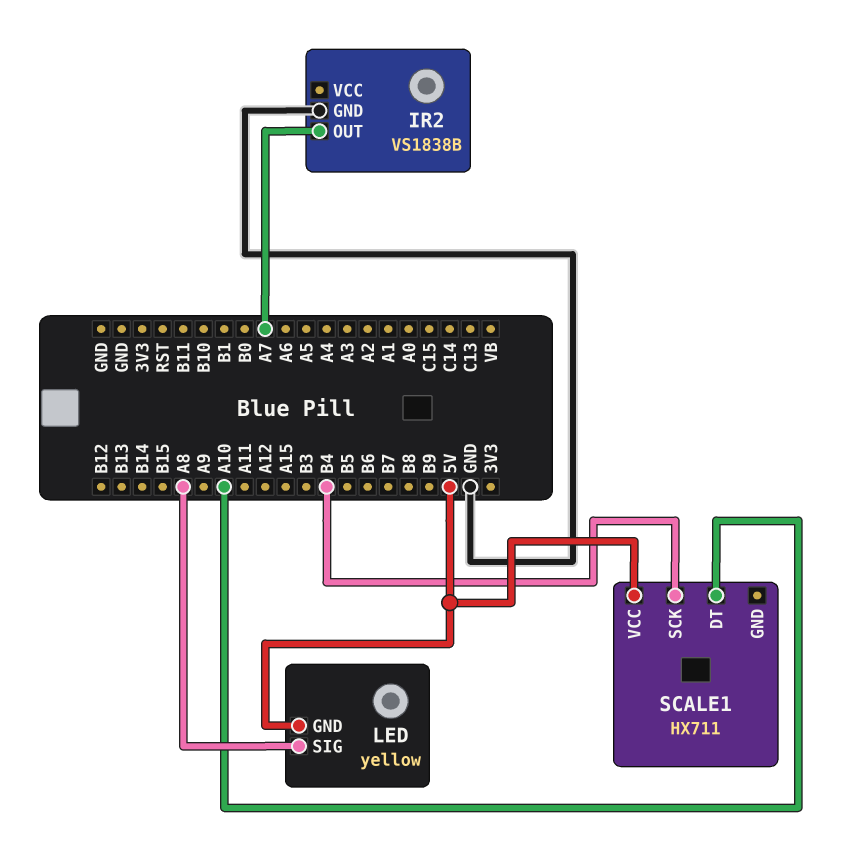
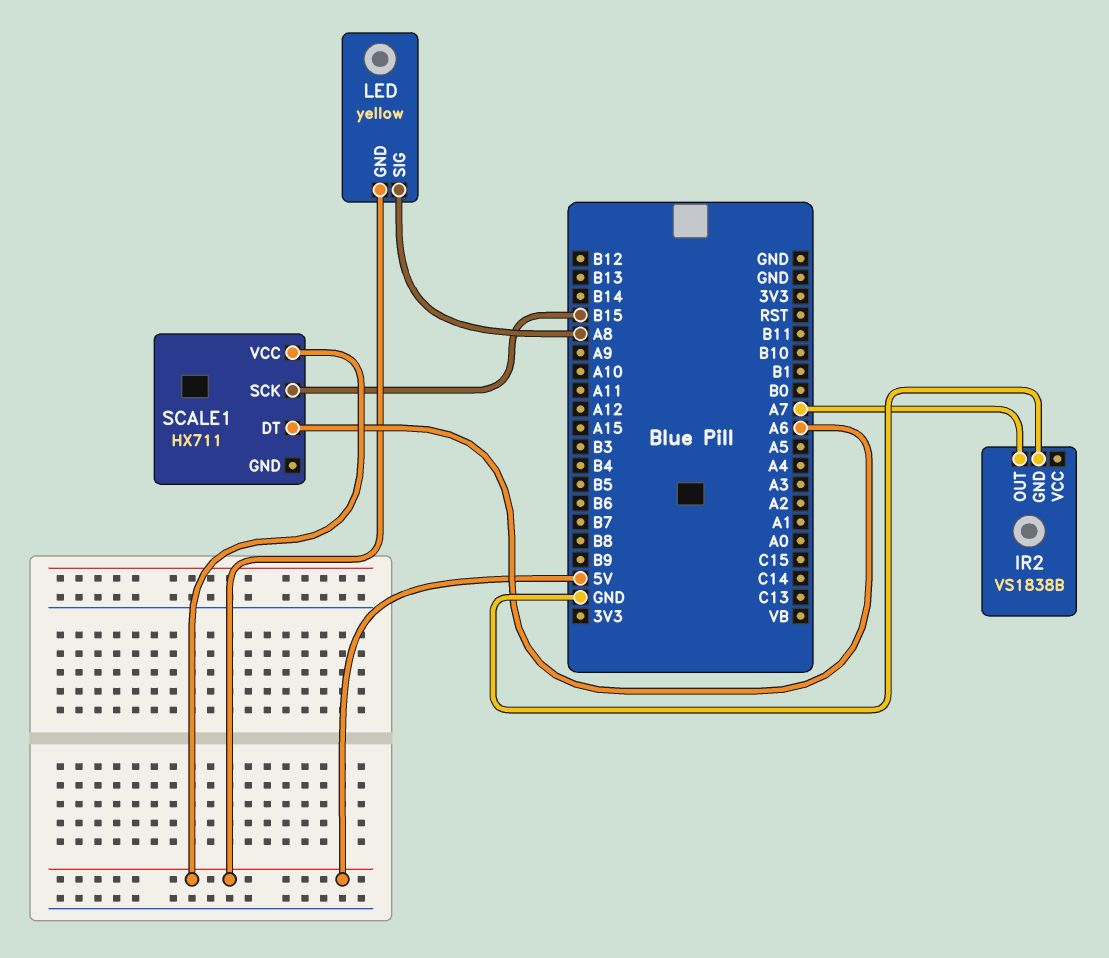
SCALE1 pin DT: A10 -> A6
SCALE1 pin SCK: B4 -> B15

